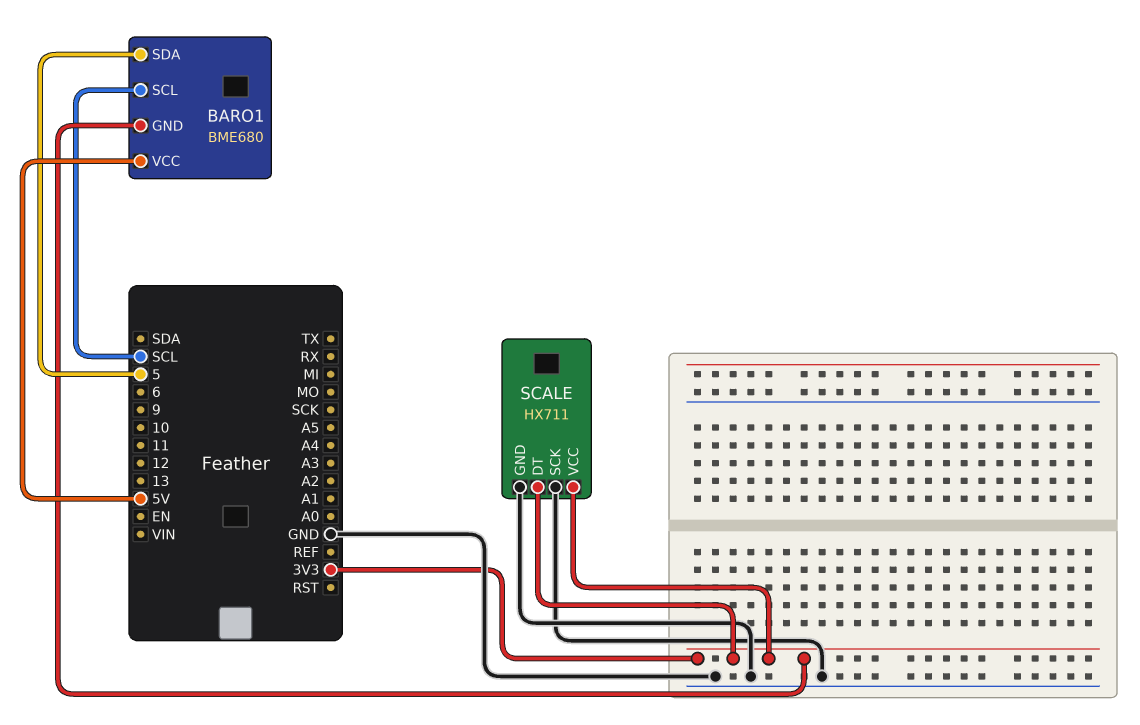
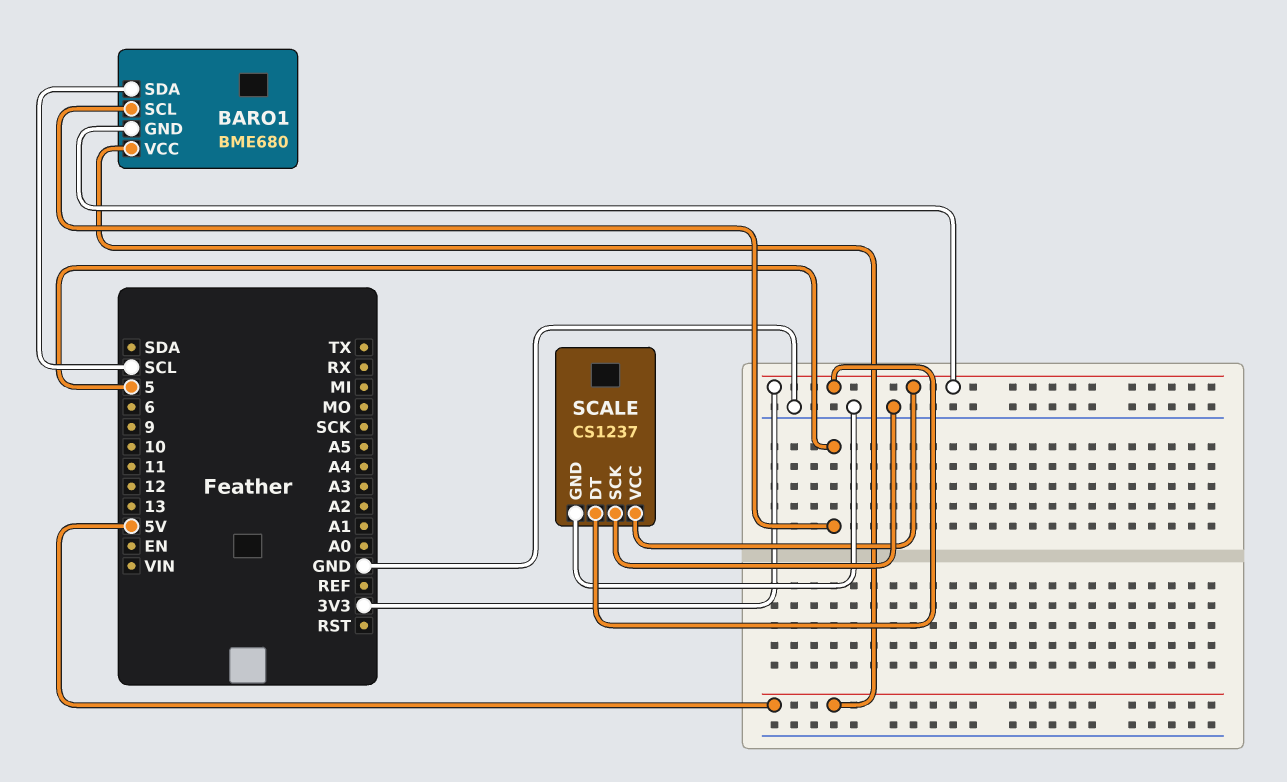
BARO1 pin SCL: SCL -> 5
BARO1 pin SDA: 5 -> SCL
SCALE: HX711 -> CS1237

